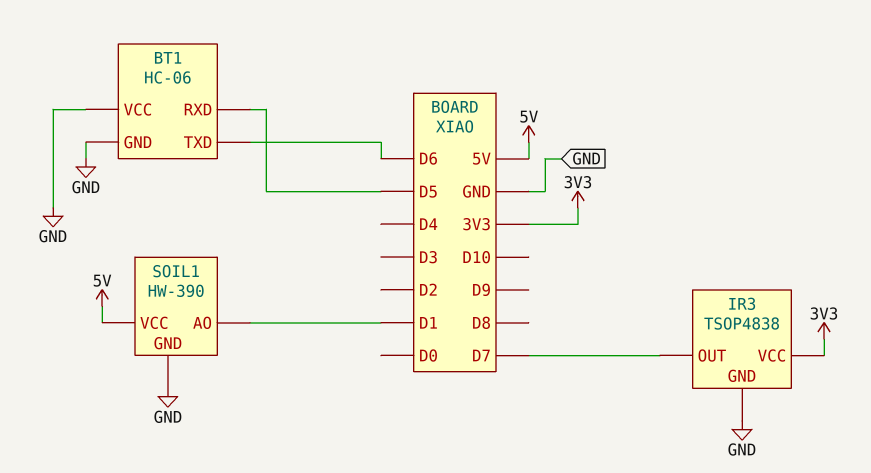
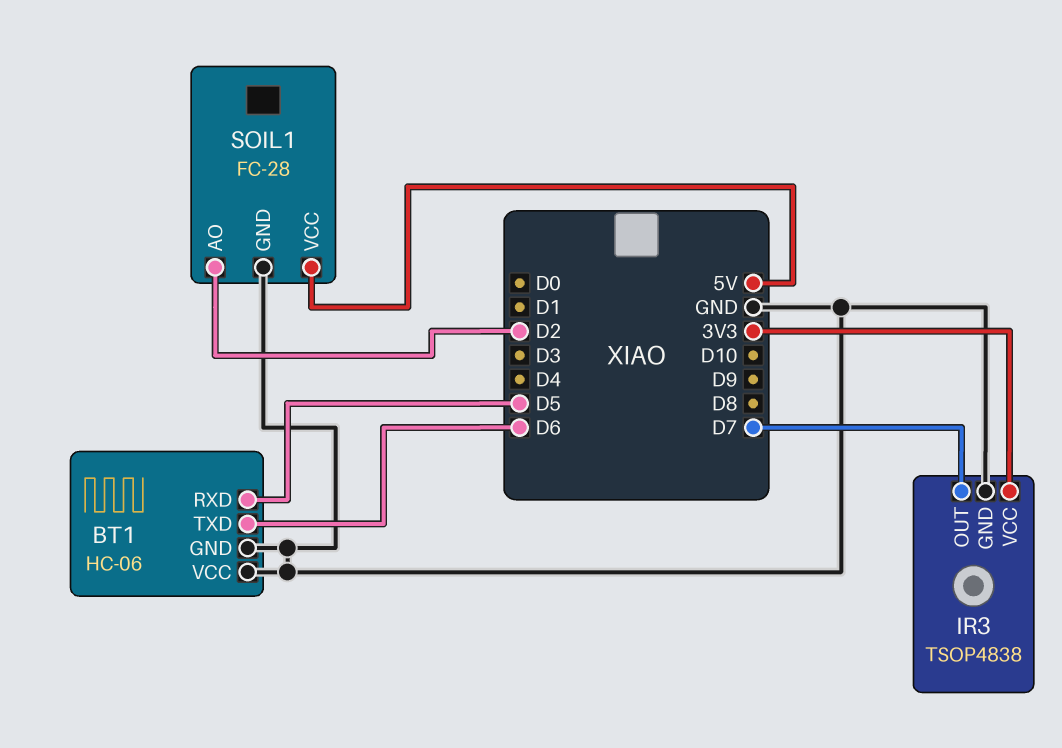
SOIL1: HW-390 -> FC-28
SOIL1 pin AO: D1 -> D2

